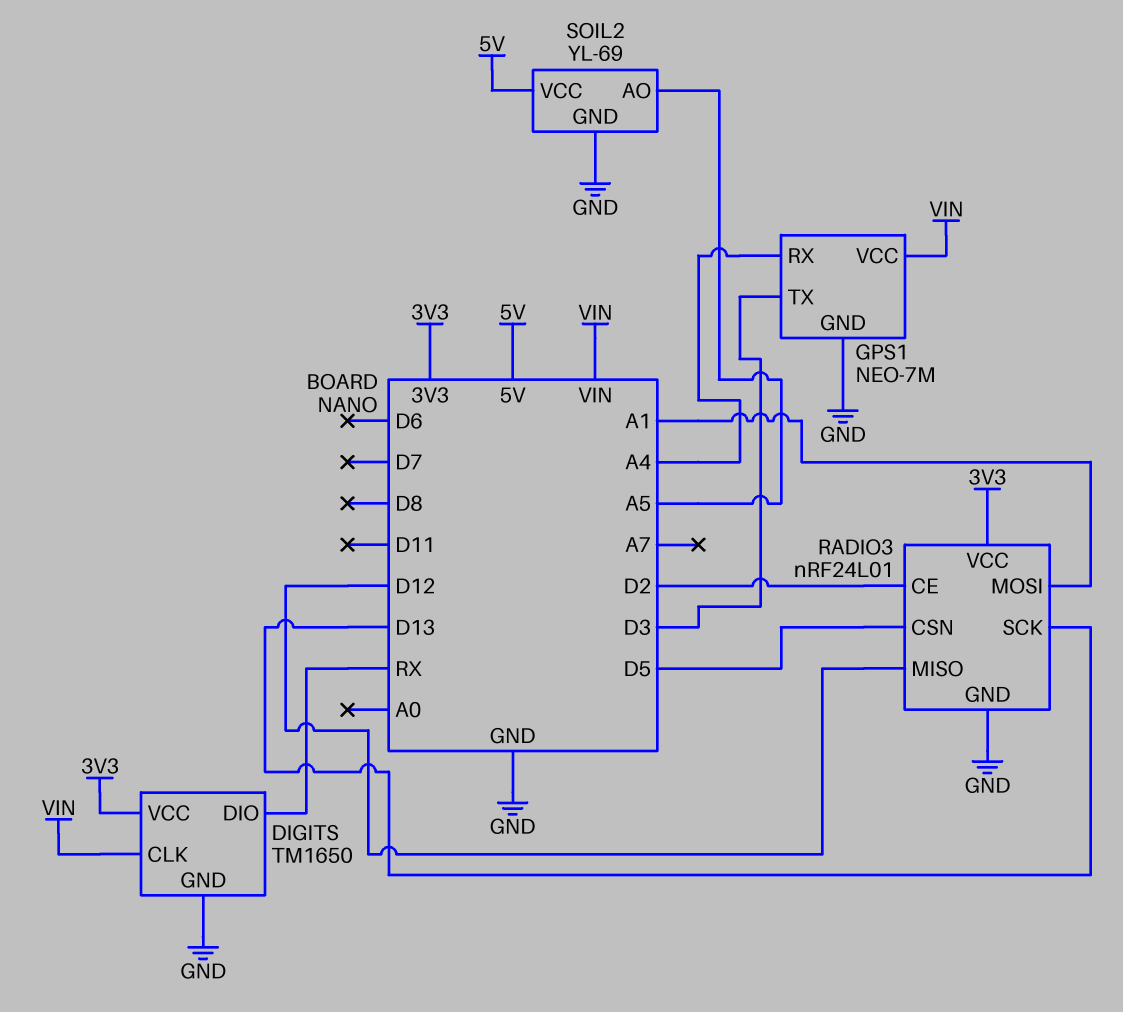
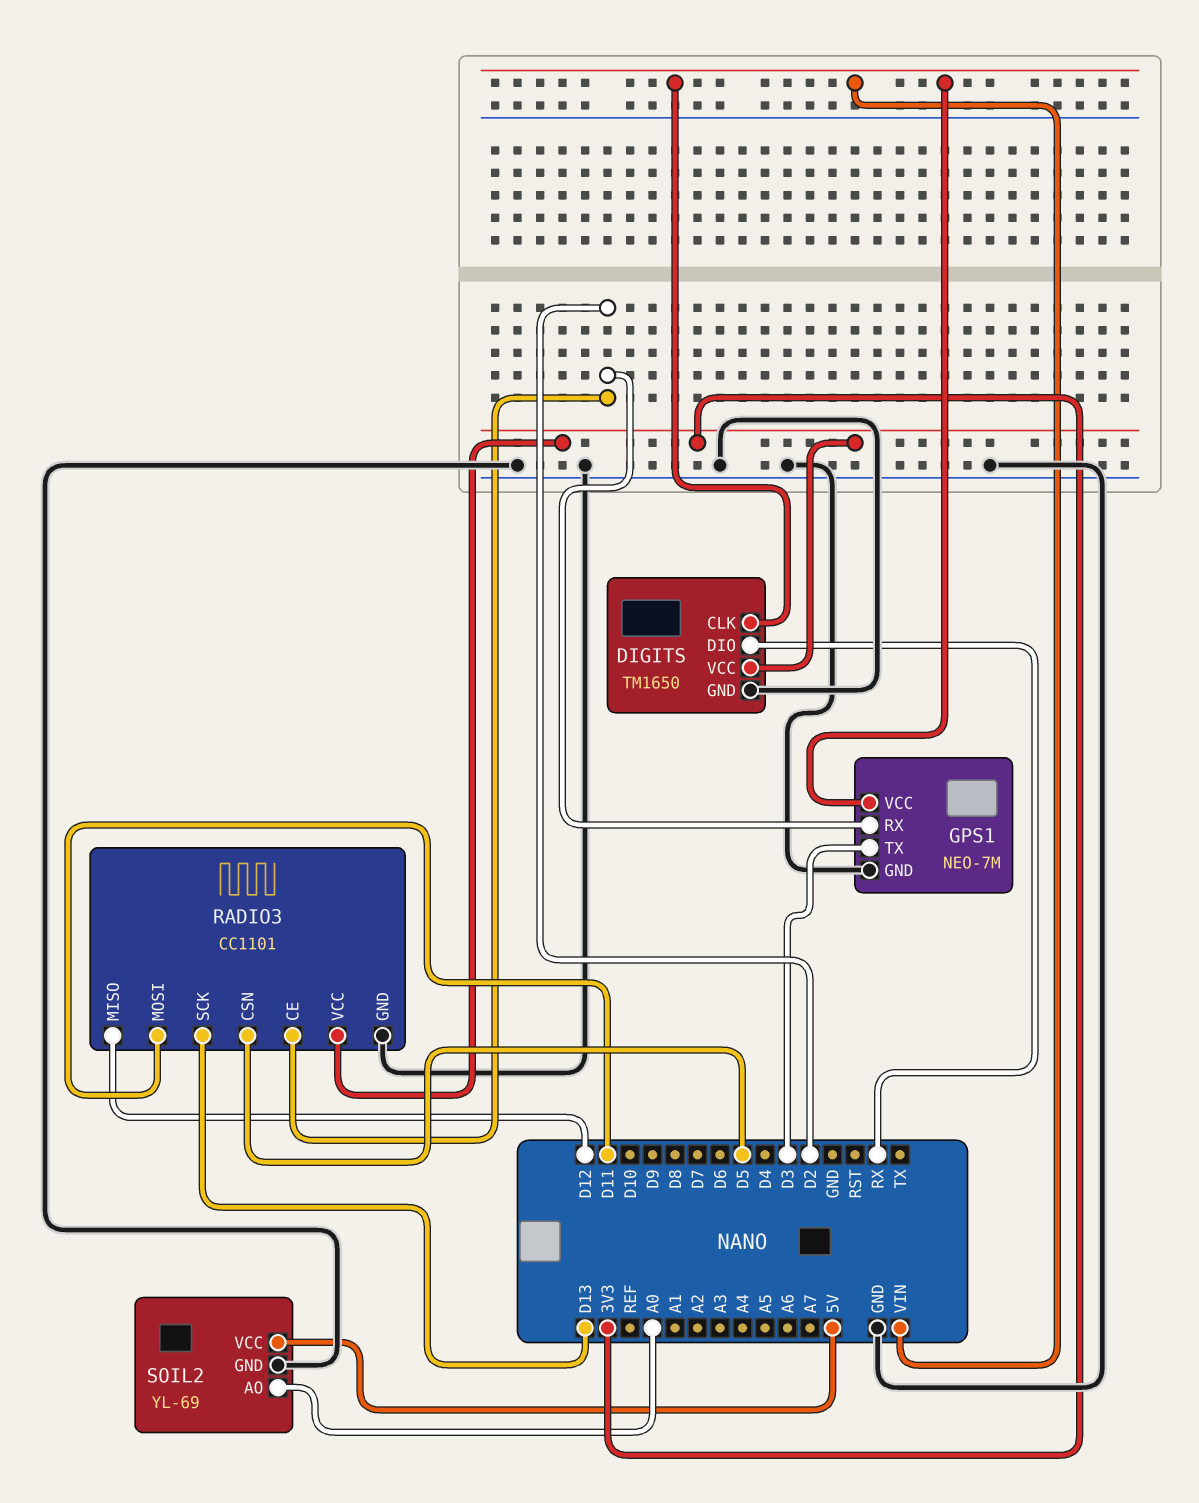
GPS1 pin RX: A4 -> D2
RADIO3: nRF24L01 -> CC1101
RADIO3 pin MOSI: A1 -> D11
SOIL2 pin AO: A5 -> A0

